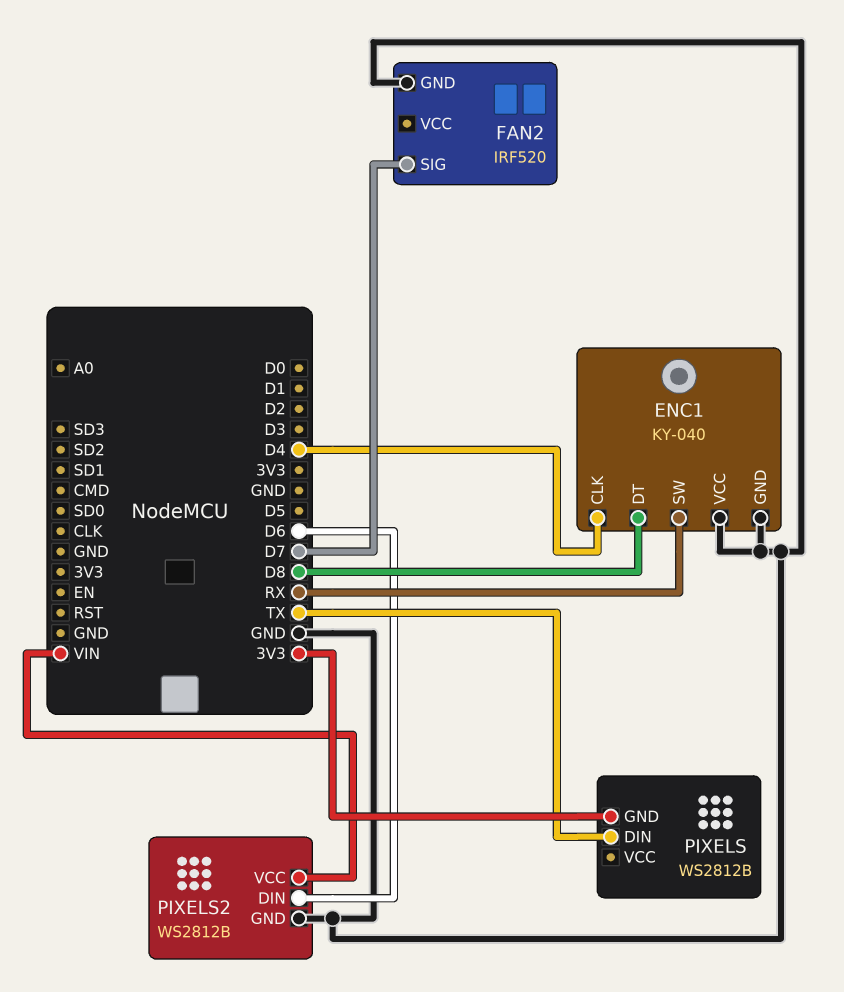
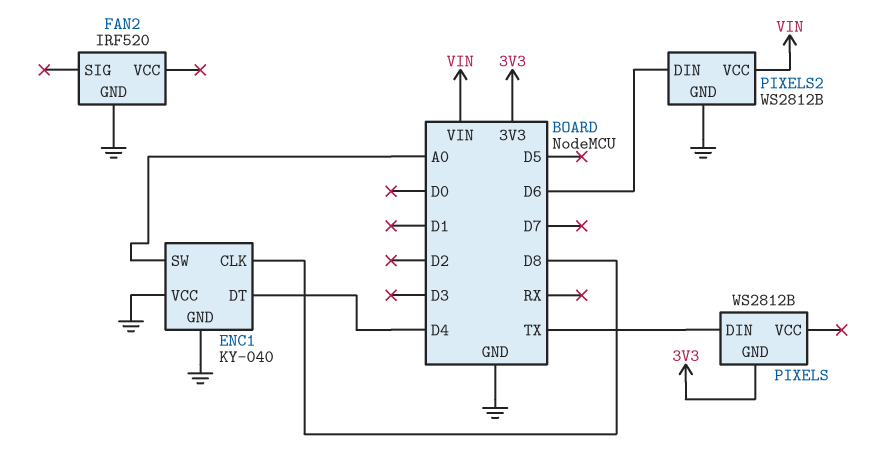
ENC1 pin CLK: D4 -> D8
ENC1 pin DT: D8 -> D4
ENC1 pin SW: RX -> A0
FAN2 pin SIG: D7 -> none

